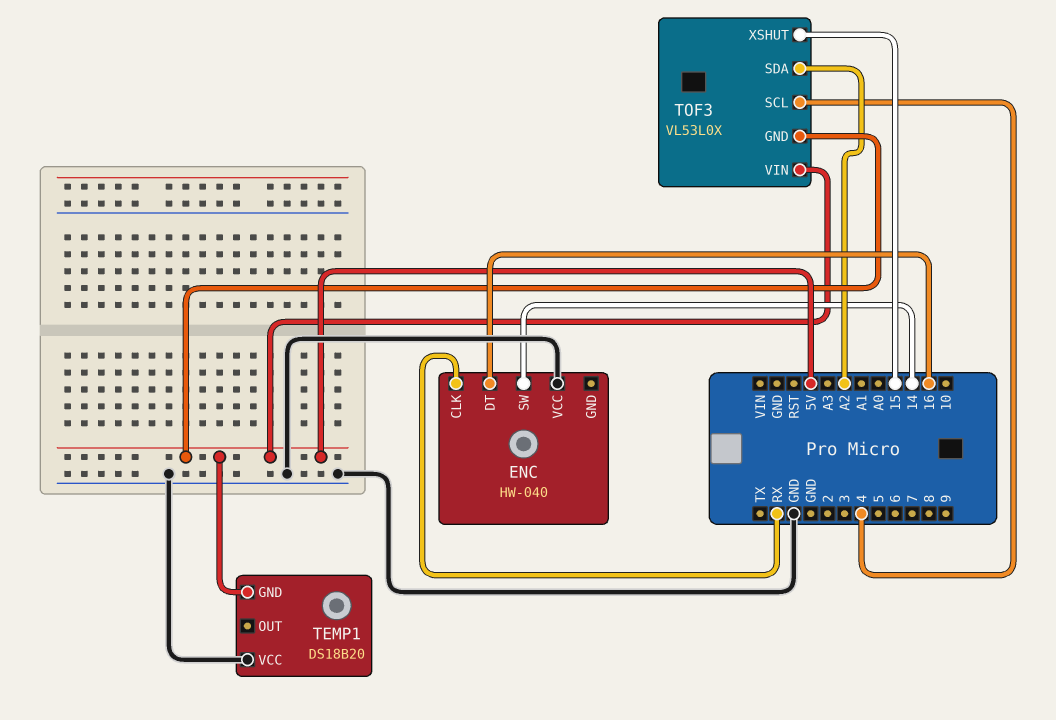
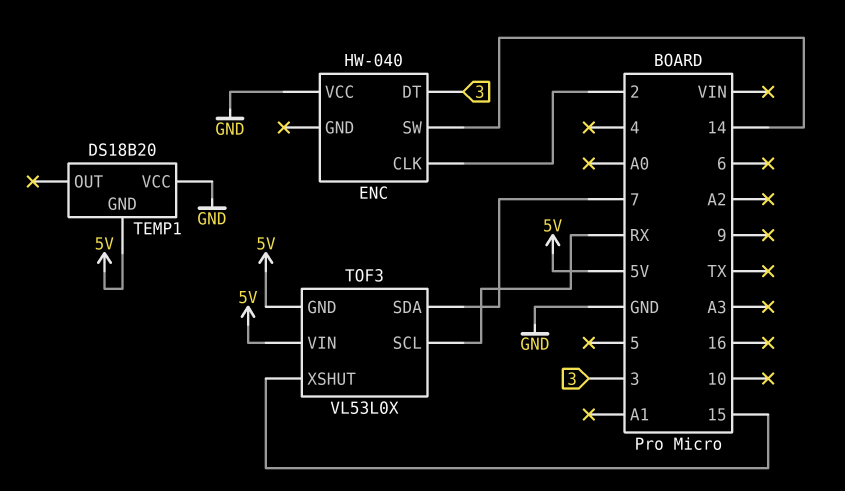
ENC pin CLK: RX -> 2
ENC pin DT: 16 -> 3
TOF3 pin SCL: 4 -> RX
TOF3 pin SDA: A2 -> 7

